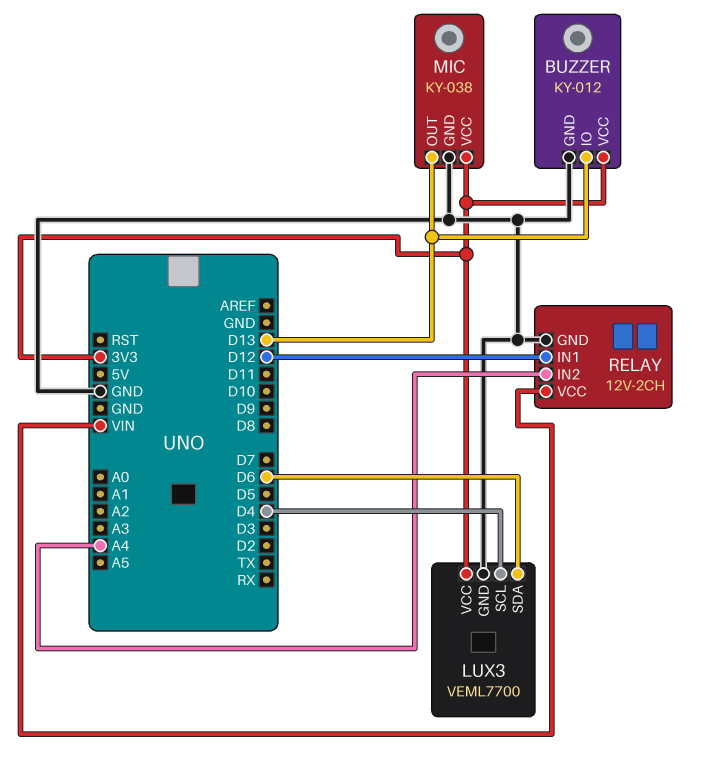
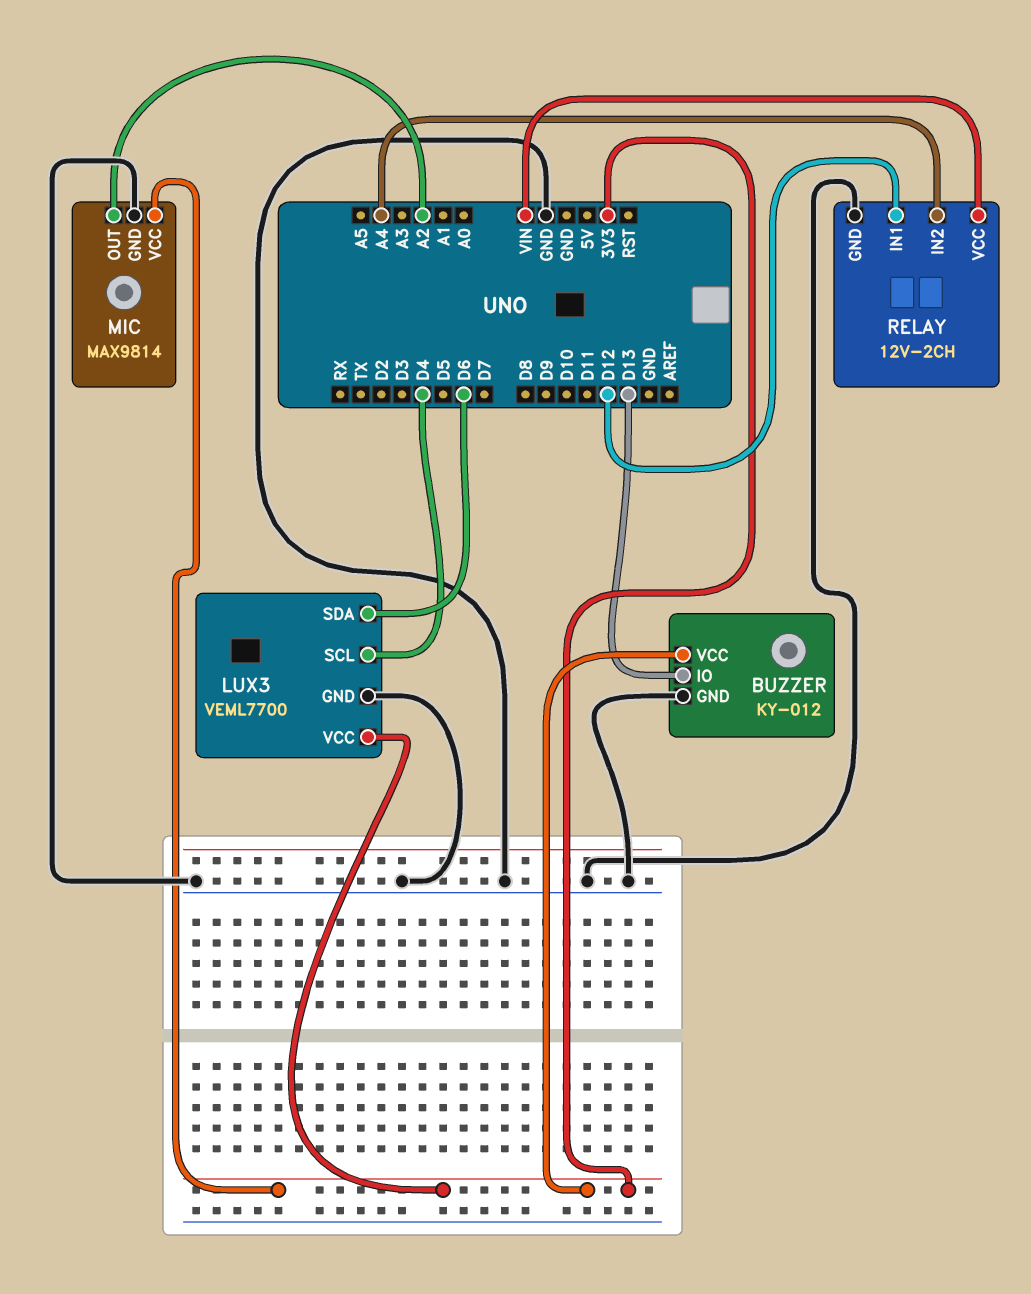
MIC: KY-038 -> MAX9814
MIC pin OUT: D13 -> A2

